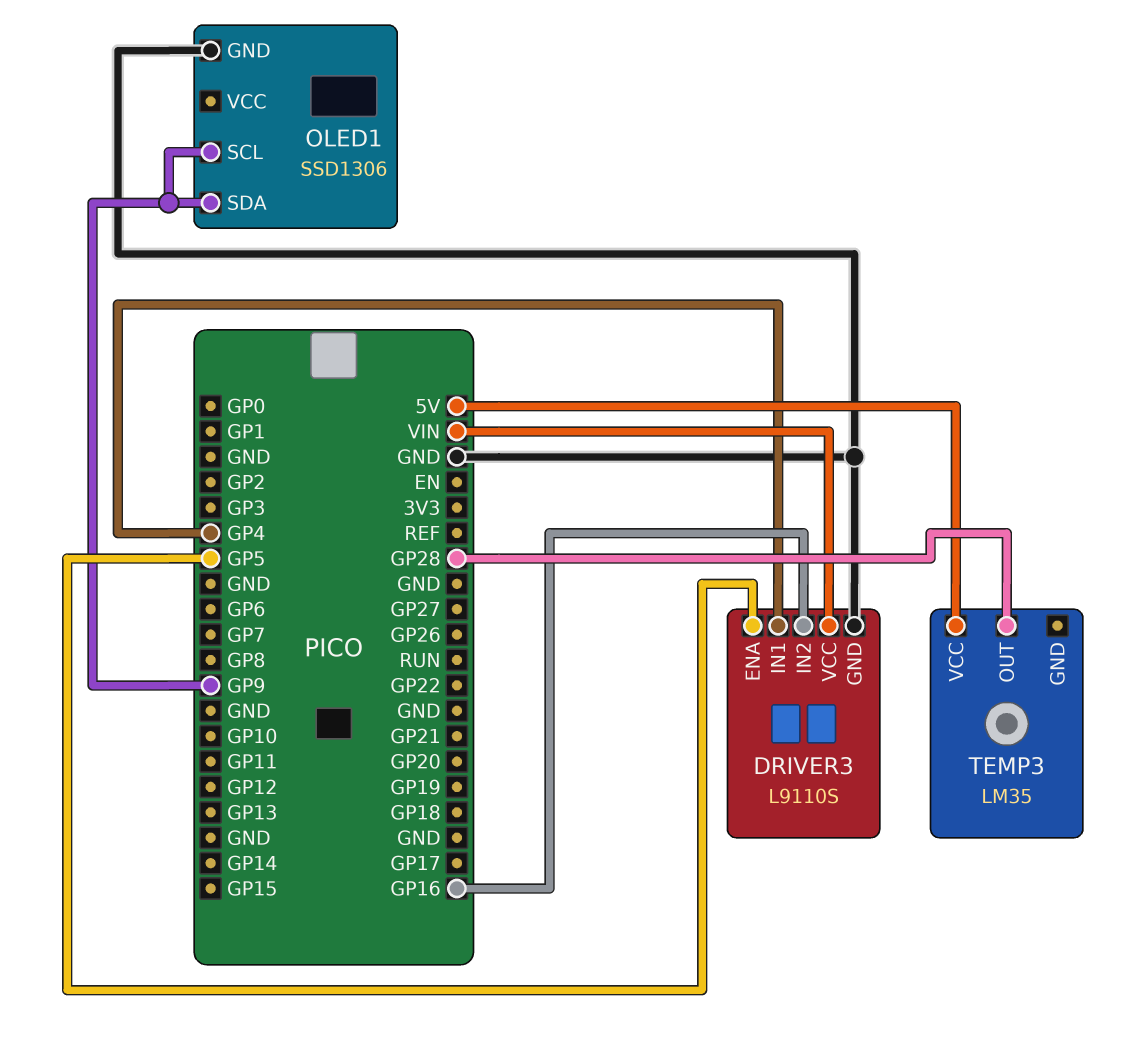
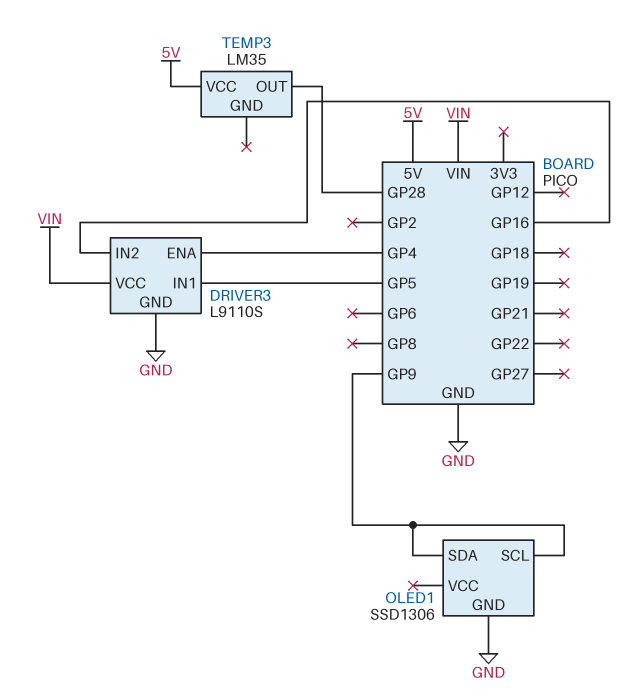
DRIVER3 pin ENA: GP5 -> GP4
DRIVER3 pin IN1: GP4 -> GP5

